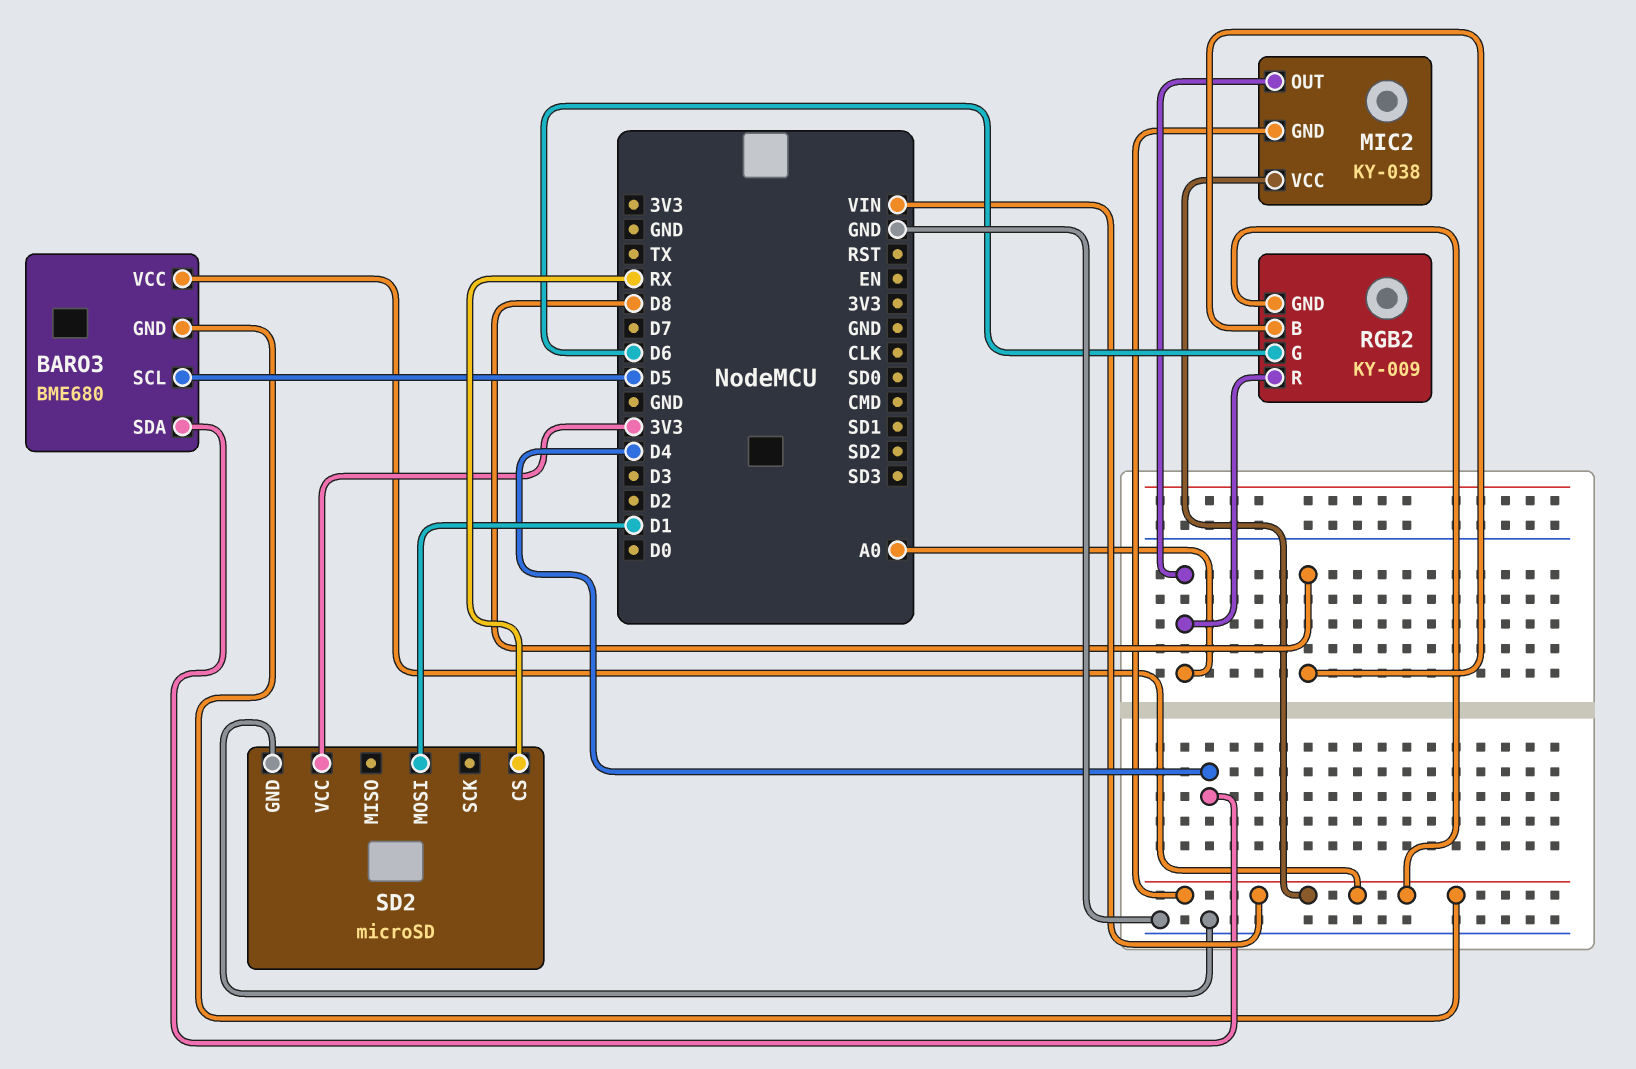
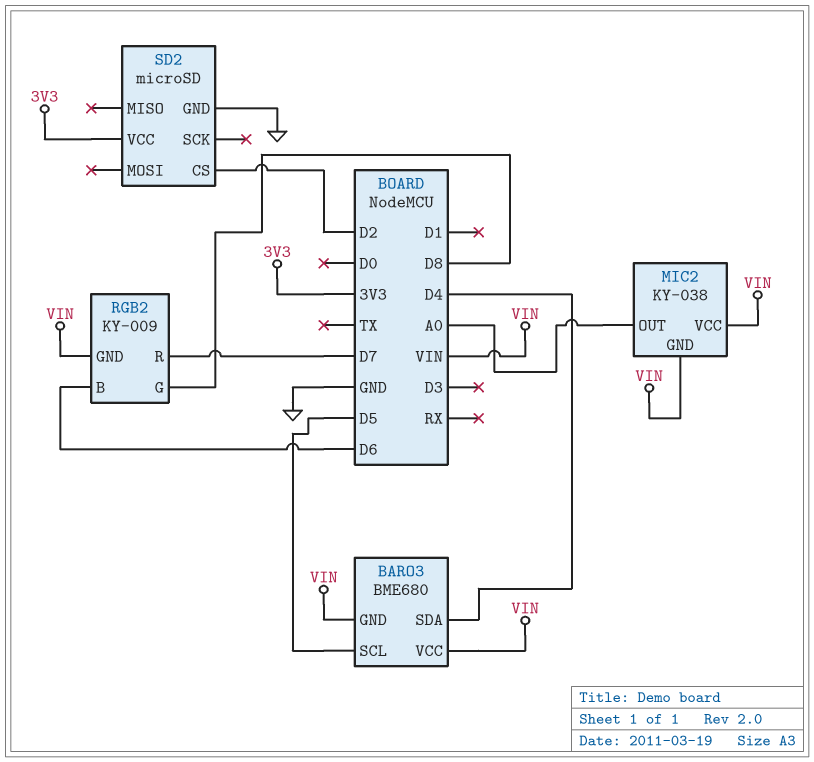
RGB2 pin B: D8 -> D6
RGB2 pin G: D6 -> D8
RGB2 pin R: A0 -> D7
SD2 pin CS: RX -> D2
SD2 pin MOSI: D1 -> none

